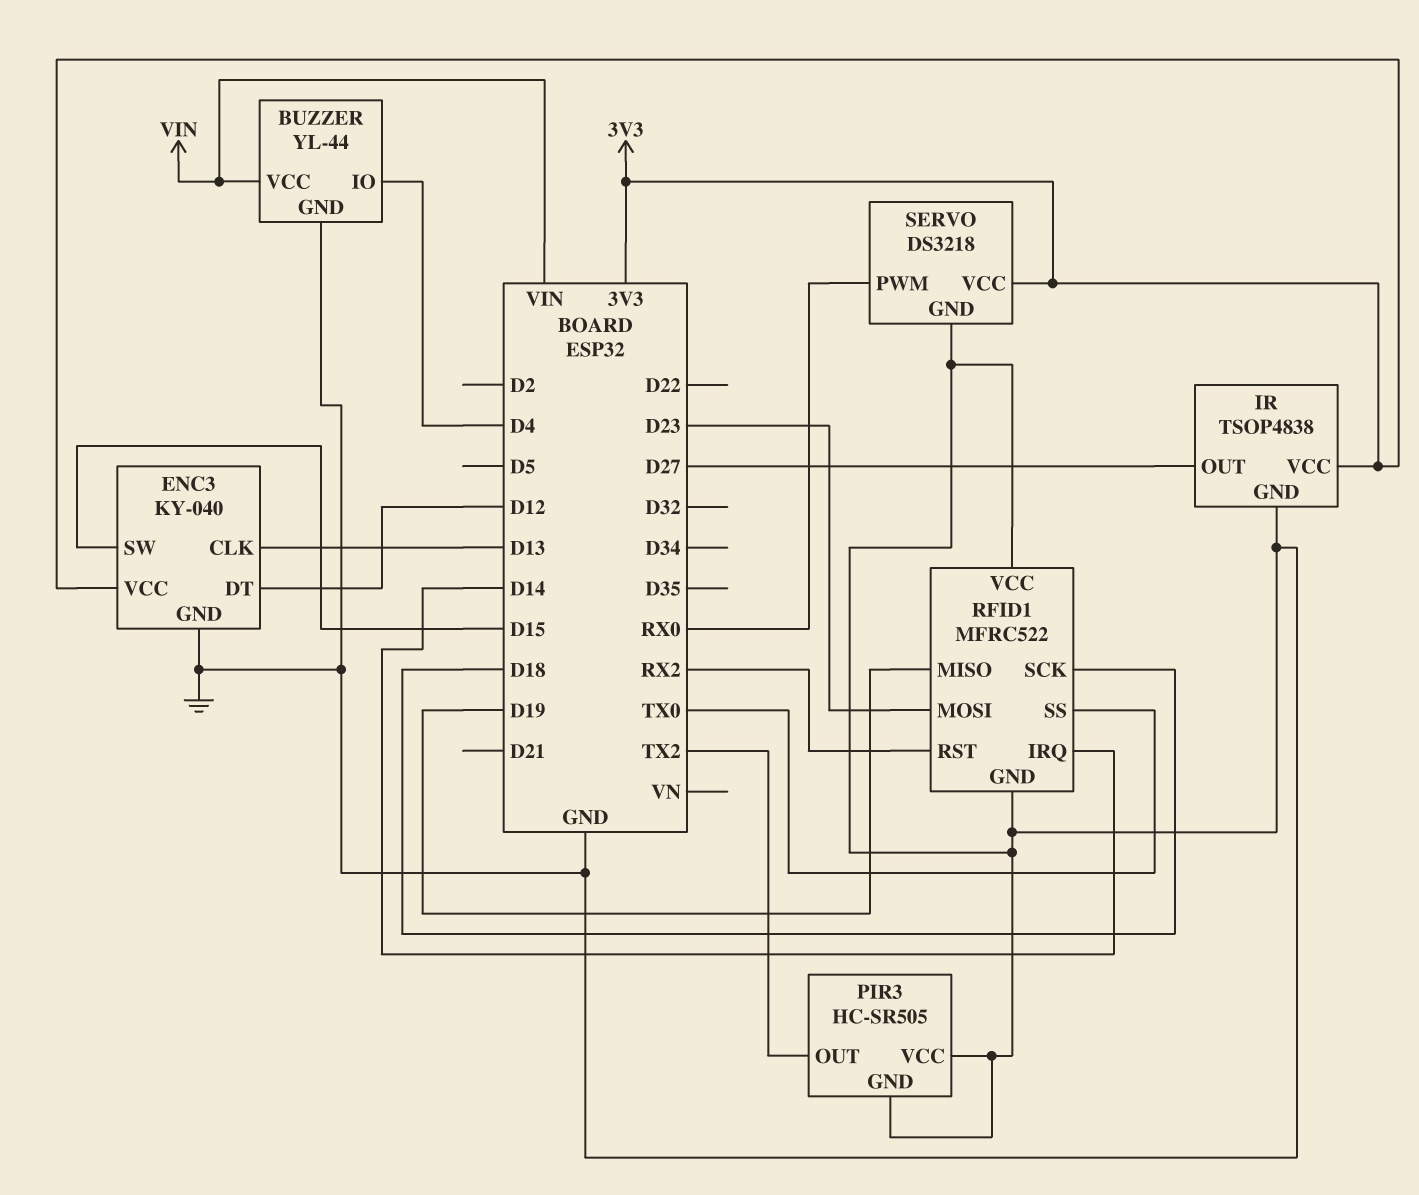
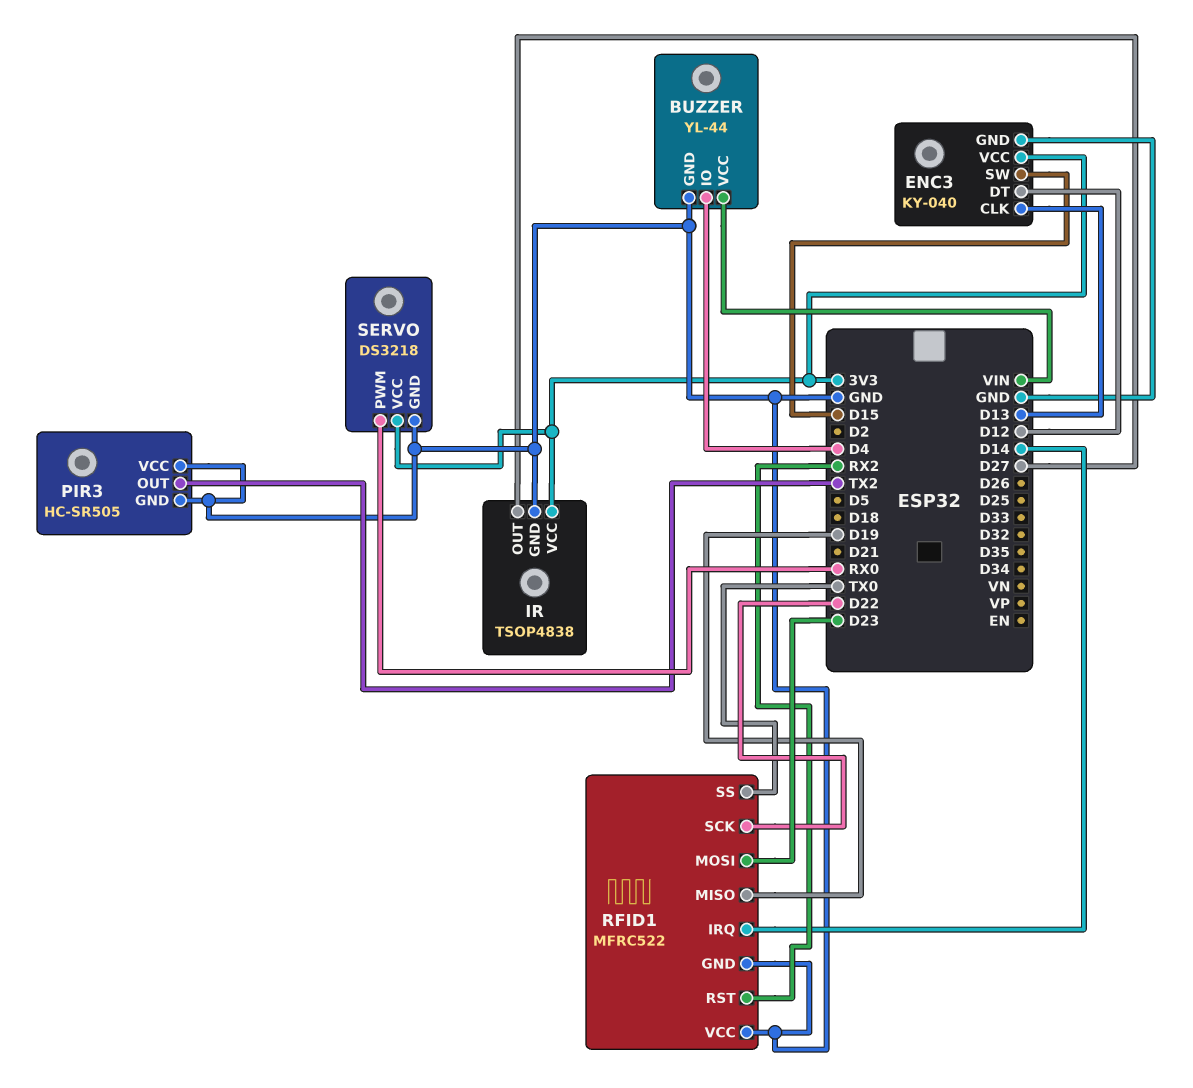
RFID1 pin SCK: D18 -> D22

